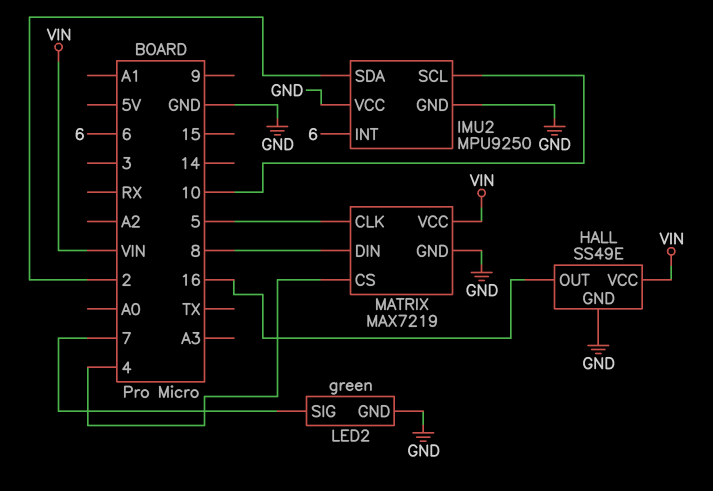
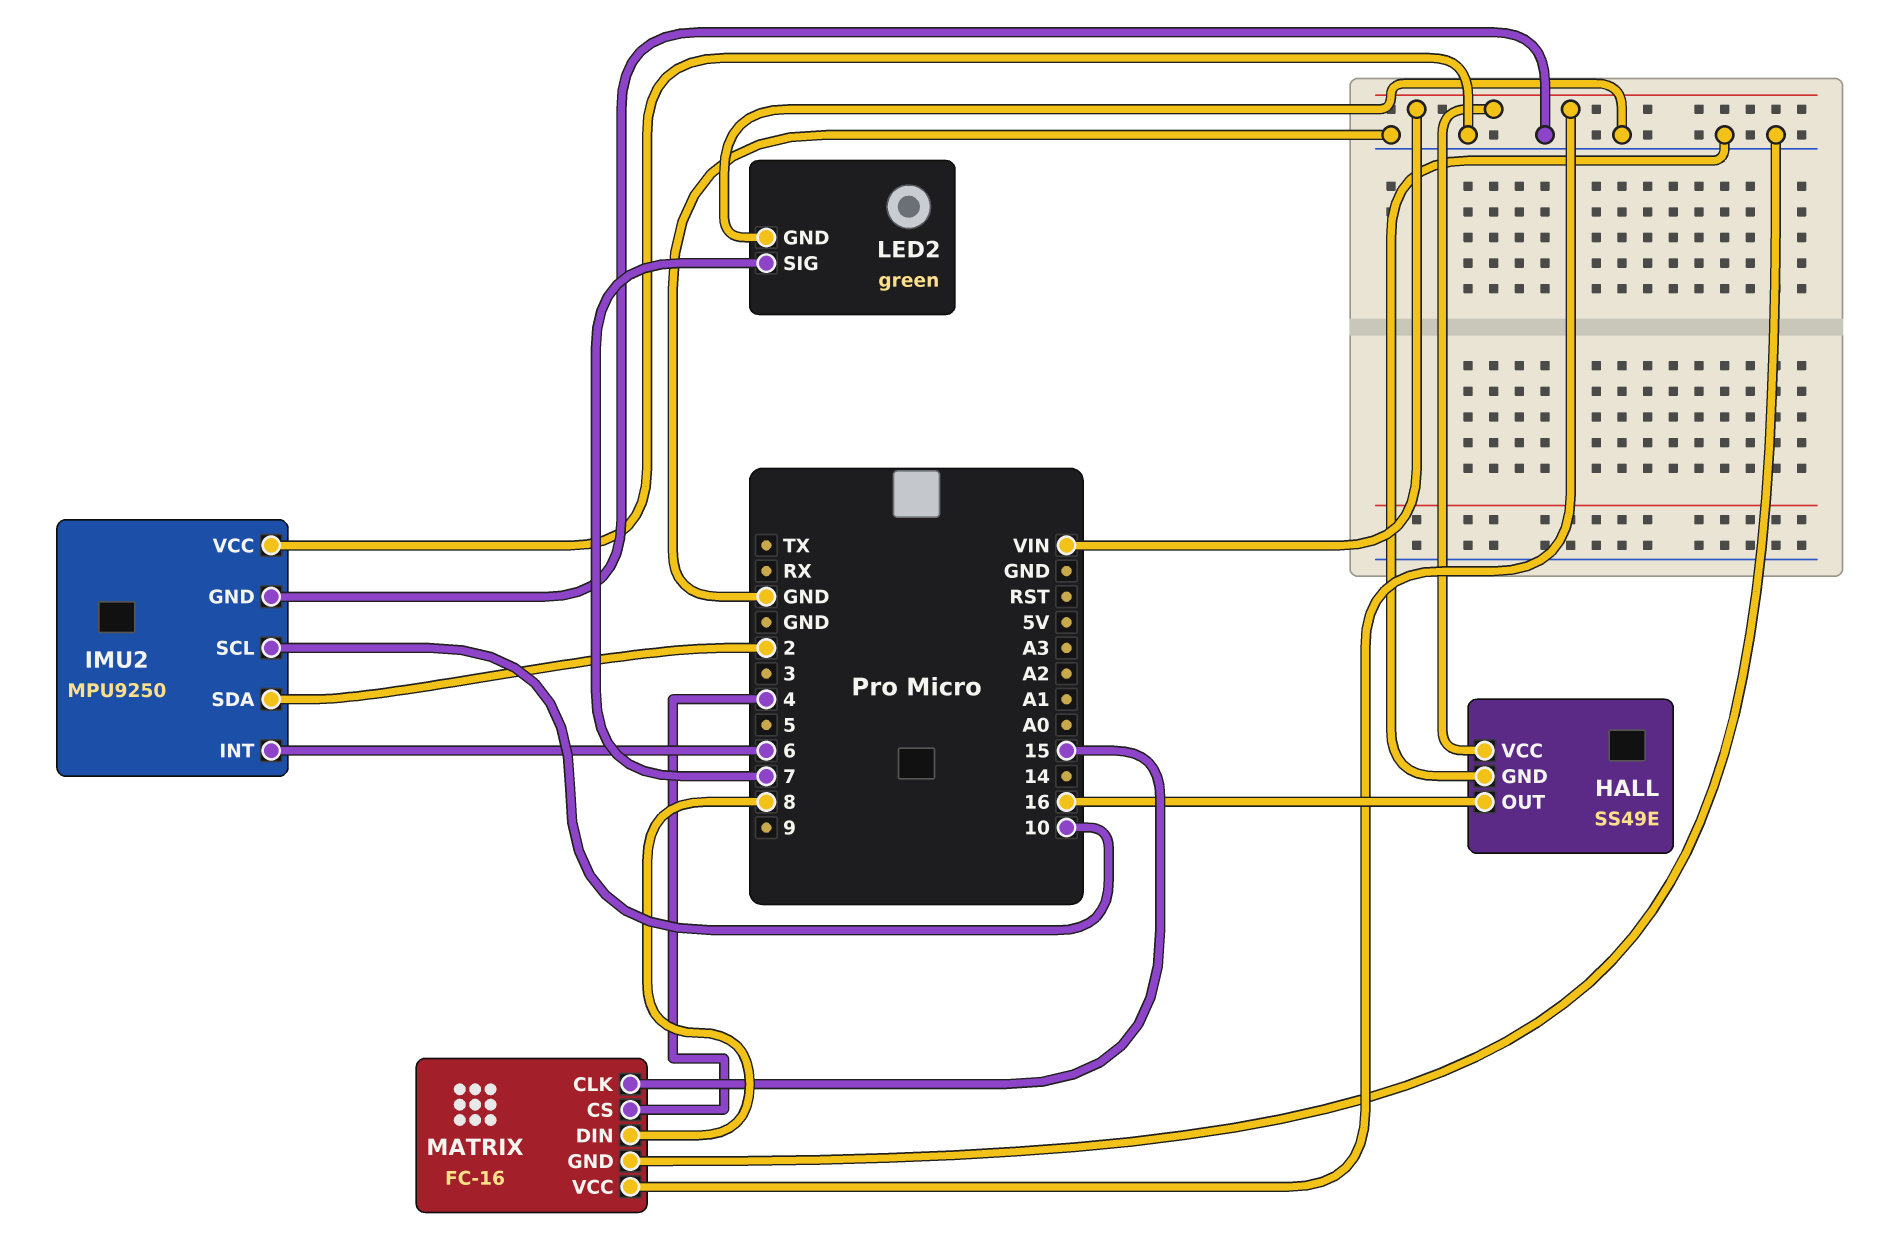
MATRIX: MAX7219 -> FC-16
MATRIX pin CLK: 5 -> 15

